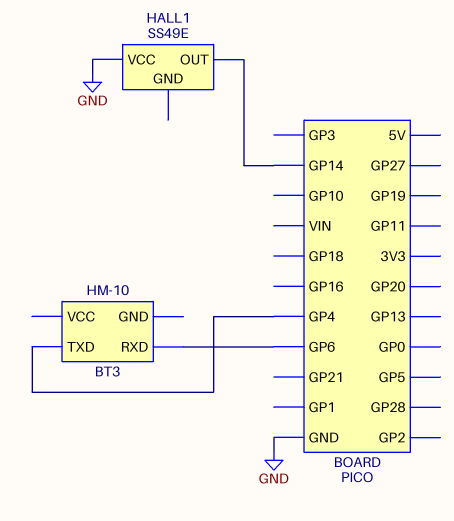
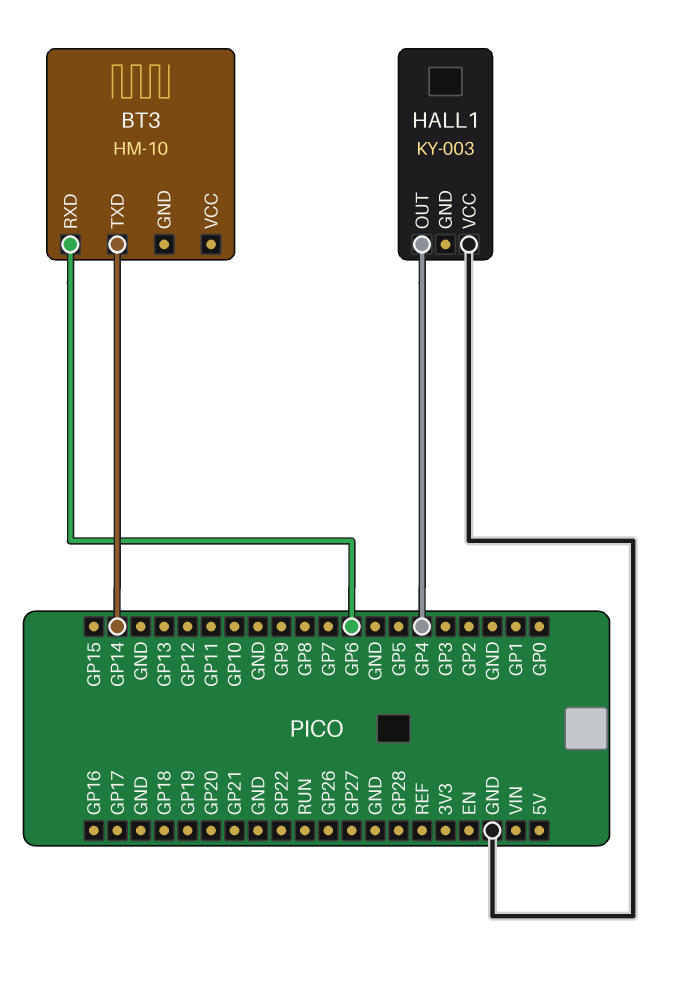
BT3 pin TXD: GP4 -> GP14
HALL1: SS49E -> KY-003
HALL1 pin OUT: GP14 -> GP4

